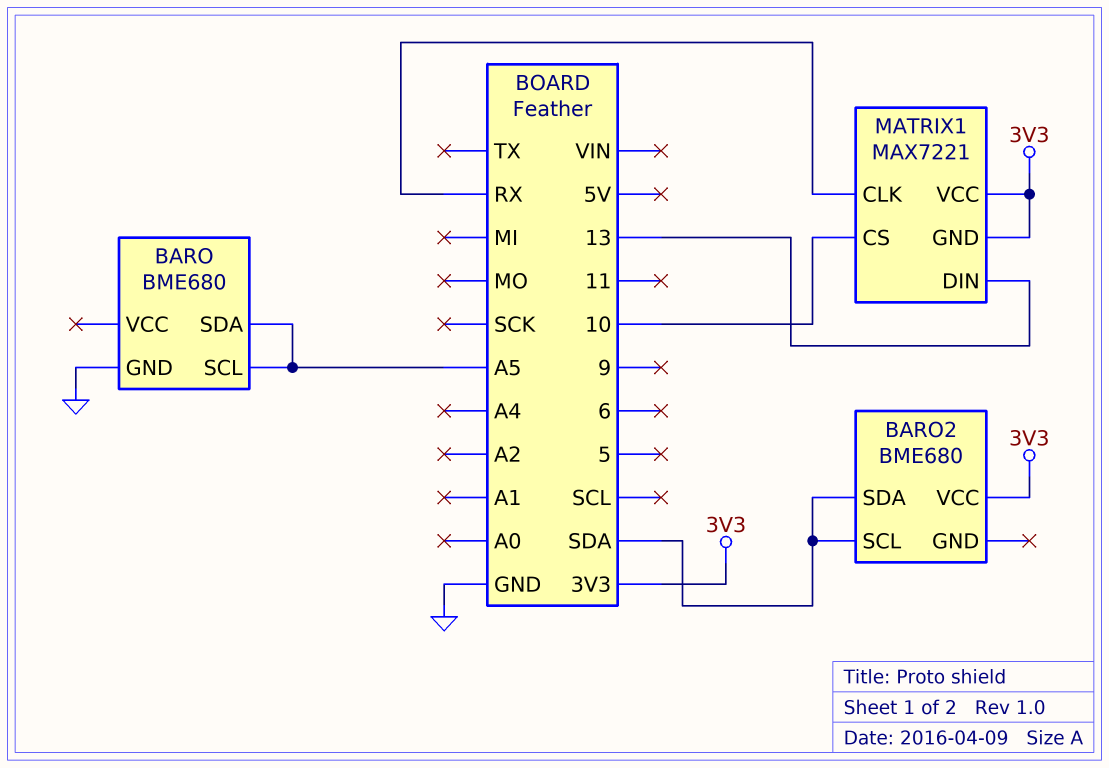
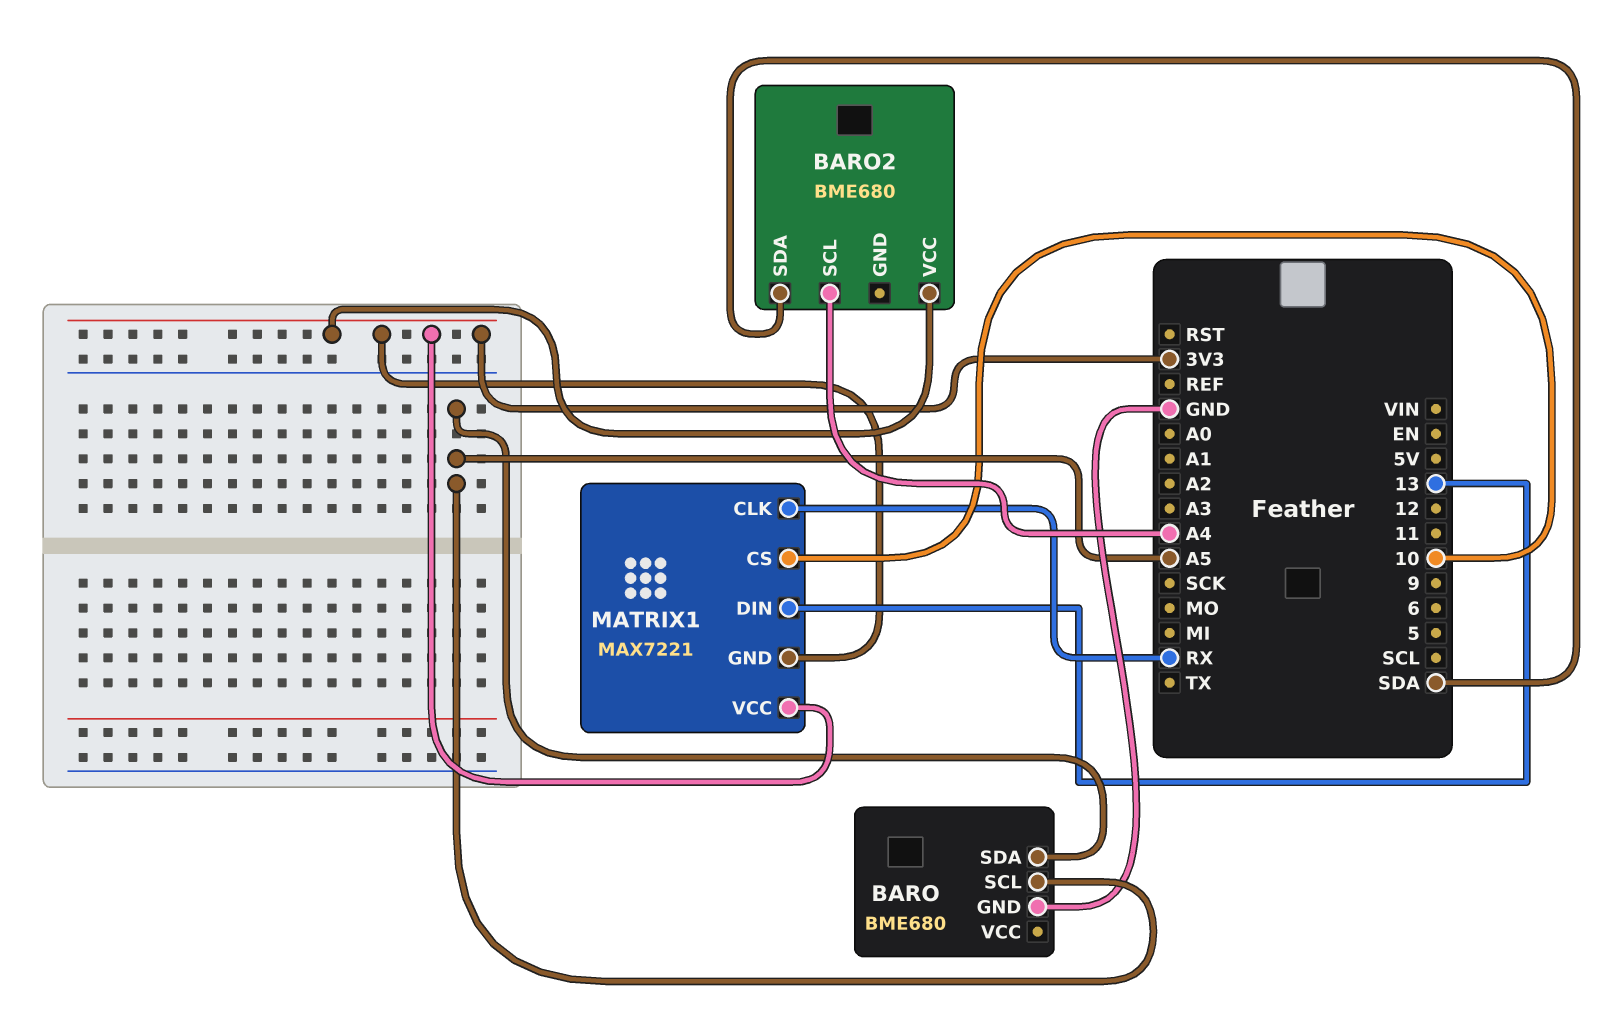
BARO2 pin SCL: SDA -> A4

